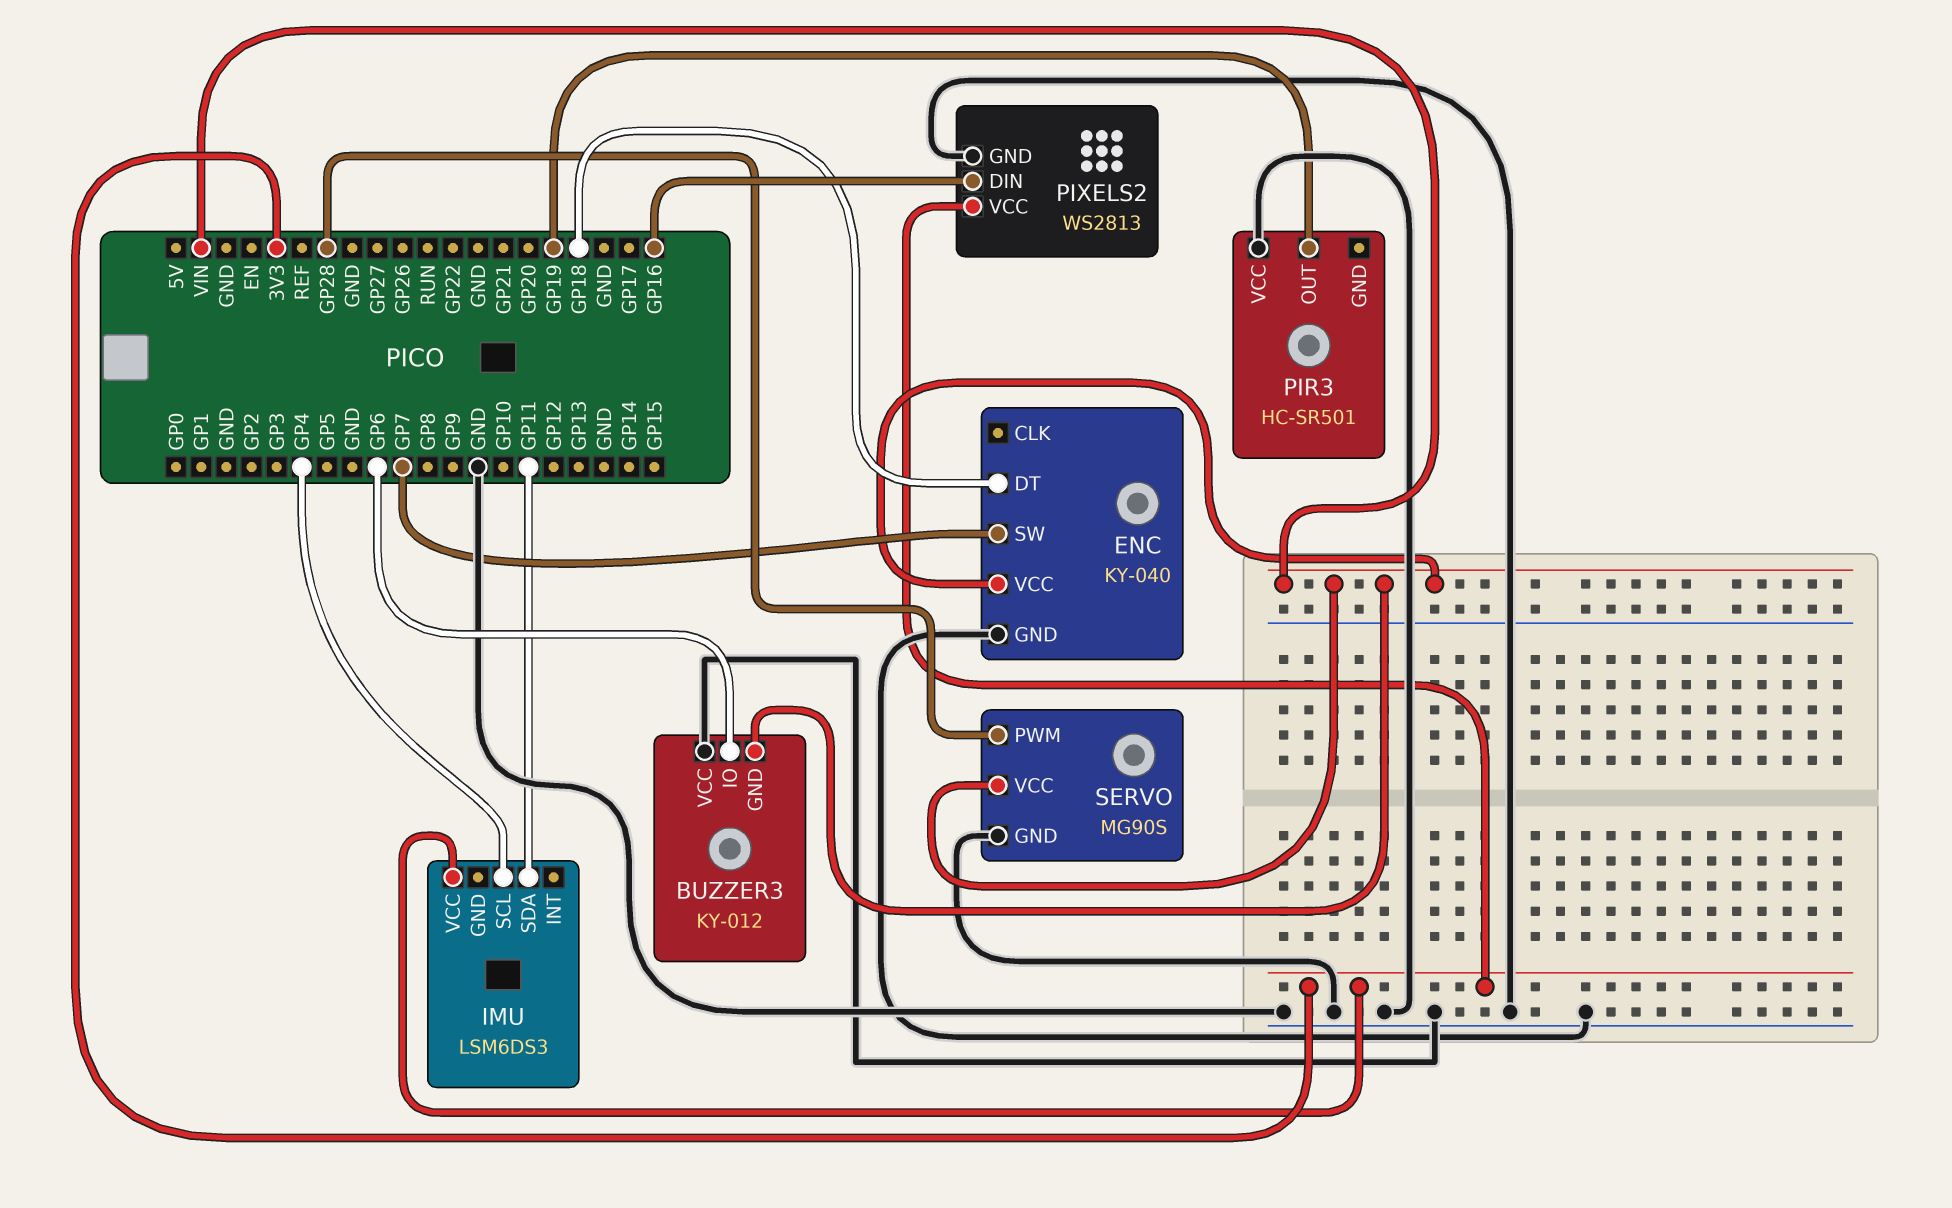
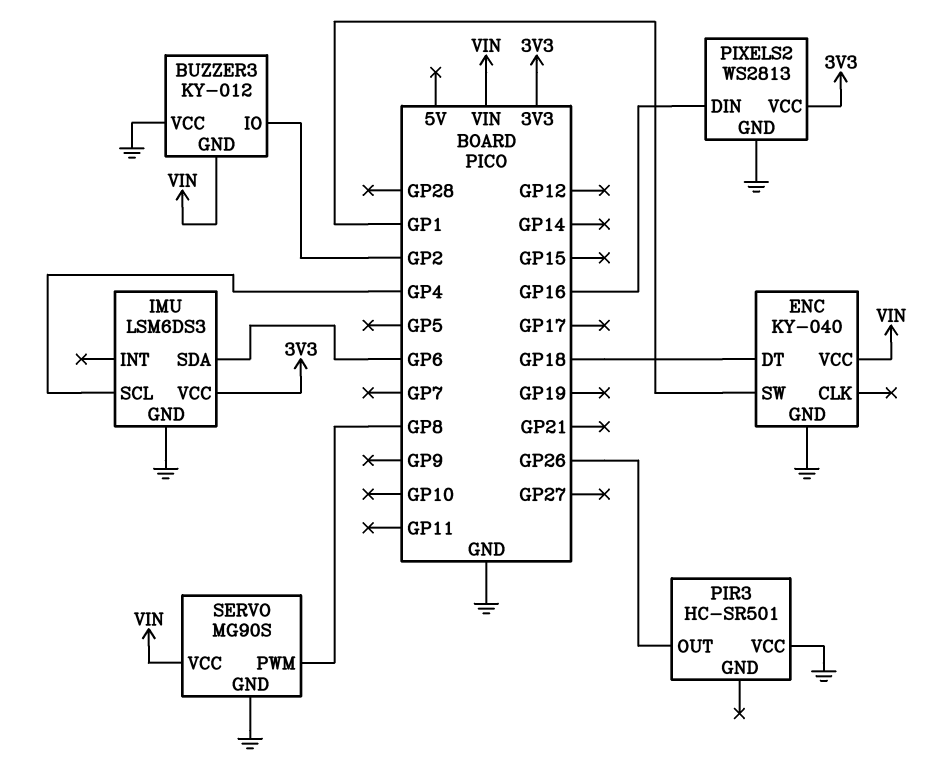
BUZZER3 pin IO: GP6 -> GP2
ENC pin SW: GP7 -> GP1
IMU pin GND: none -> GND
IMU pin SDA: GP11 -> GP6
PIR3 pin OUT: GP19 -> GP26
SERVO pin PWM: GP28 -> GP8

